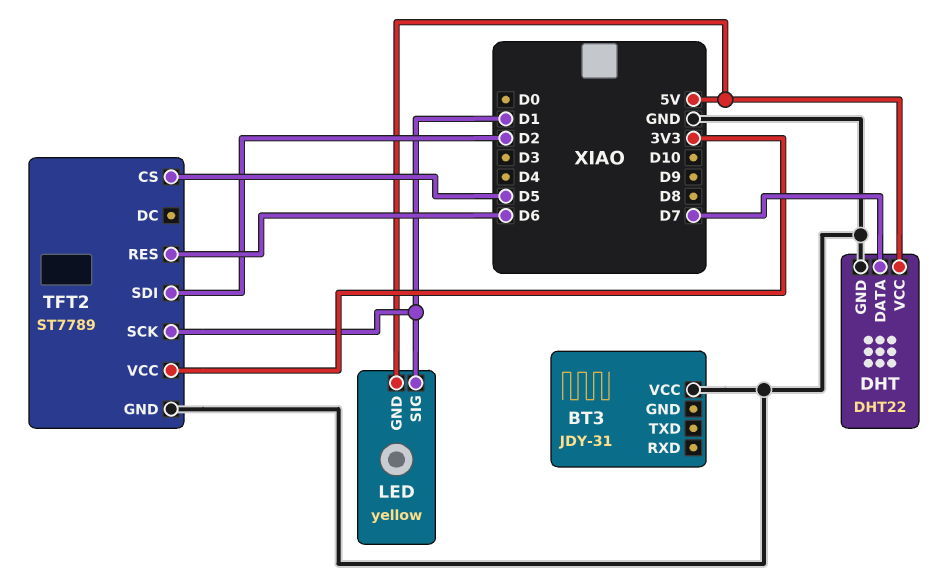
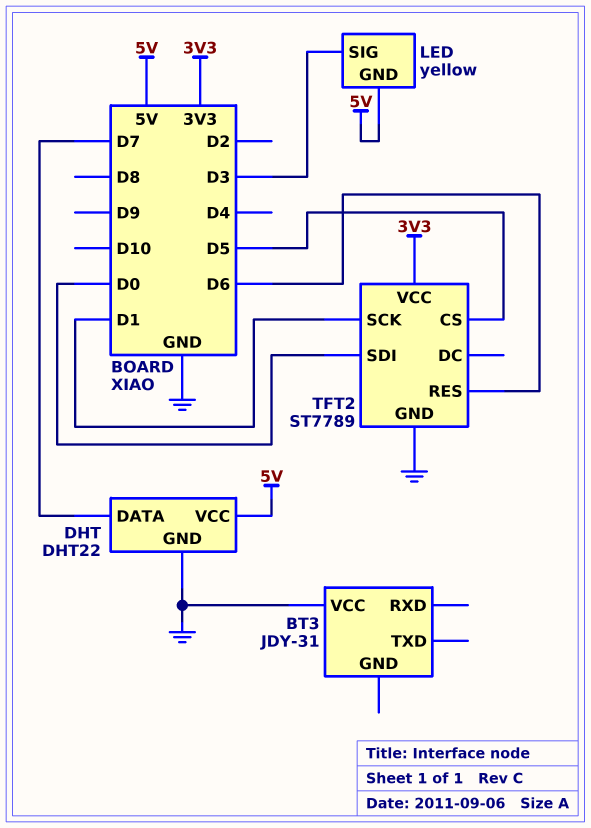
LED pin SIG: D1 -> D3
TFT2 pin SDI: D2 -> D0

